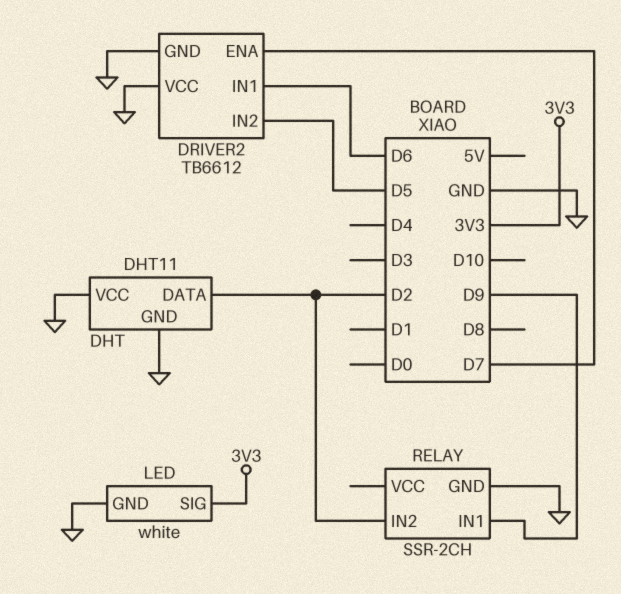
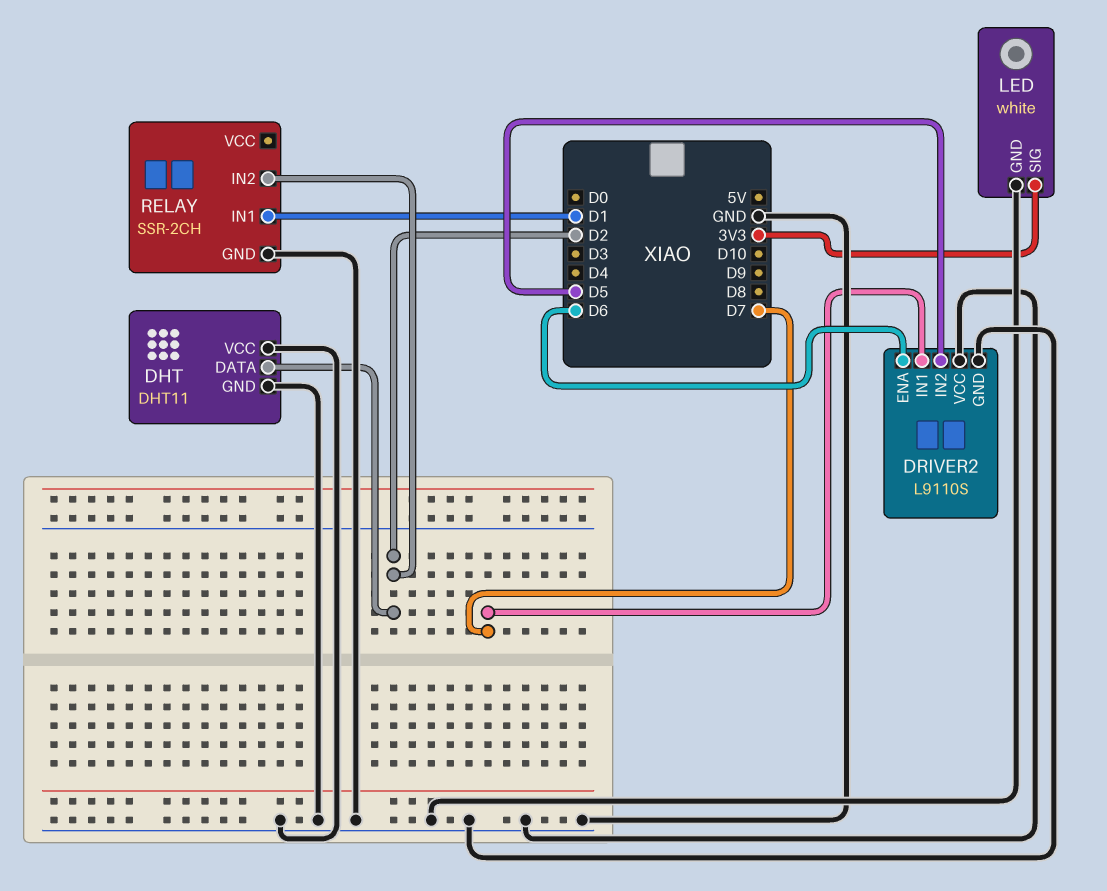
DRIVER2: TB6612 -> L9110S
DRIVER2 pin ENA: D7 -> D6
DRIVER2 pin IN1: D6 -> D7
RELAY pin IN1: D9 -> D1

